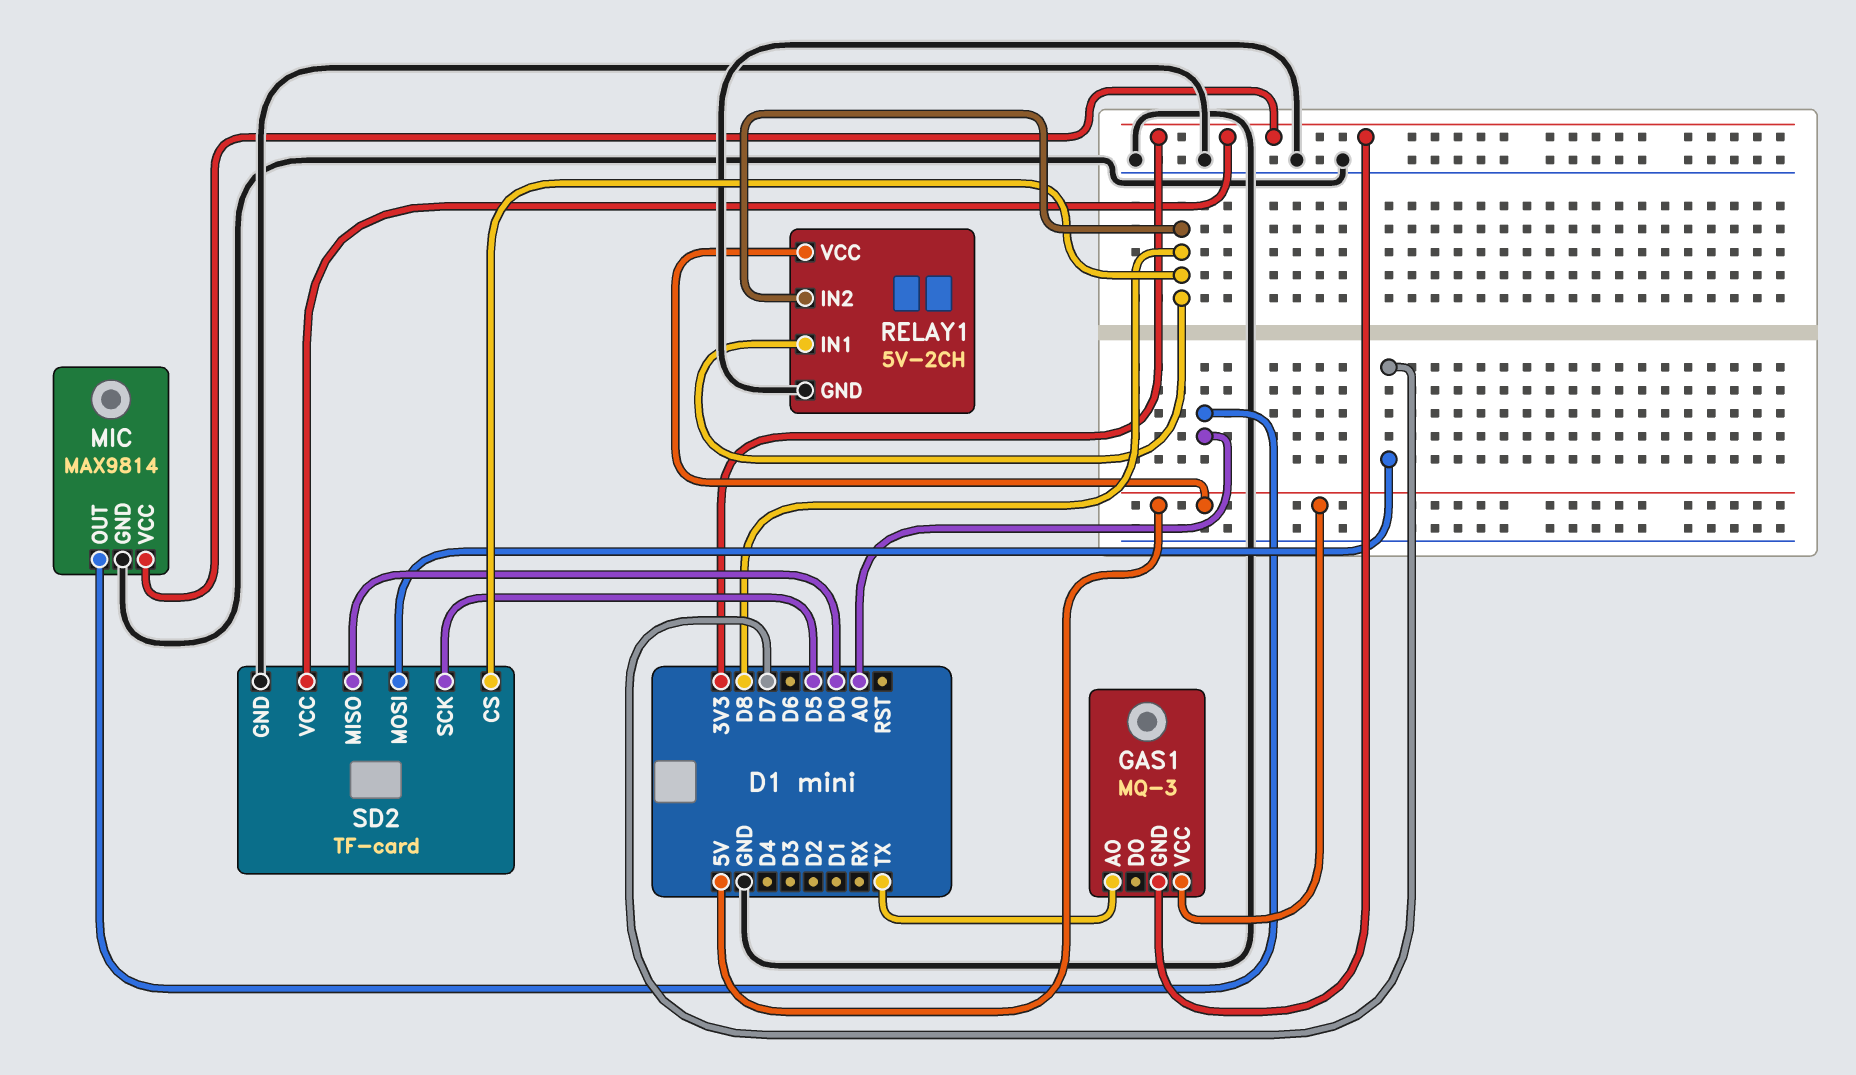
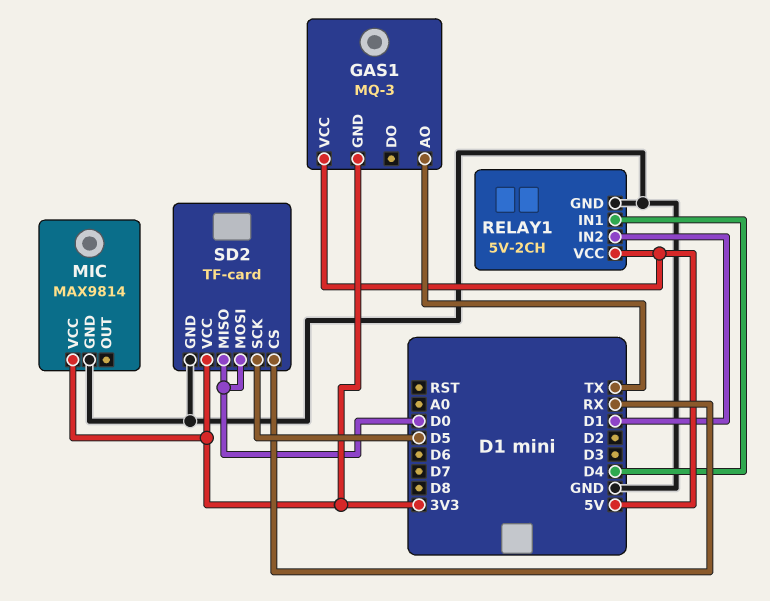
MIC pin OUT: A0 -> none
RELAY1 pin IN1: D8 -> D4
RELAY1 pin IN2: D8 -> D1
SD2 pin CS: D8 -> RX
SD2 pin MOSI: D7 -> D0

